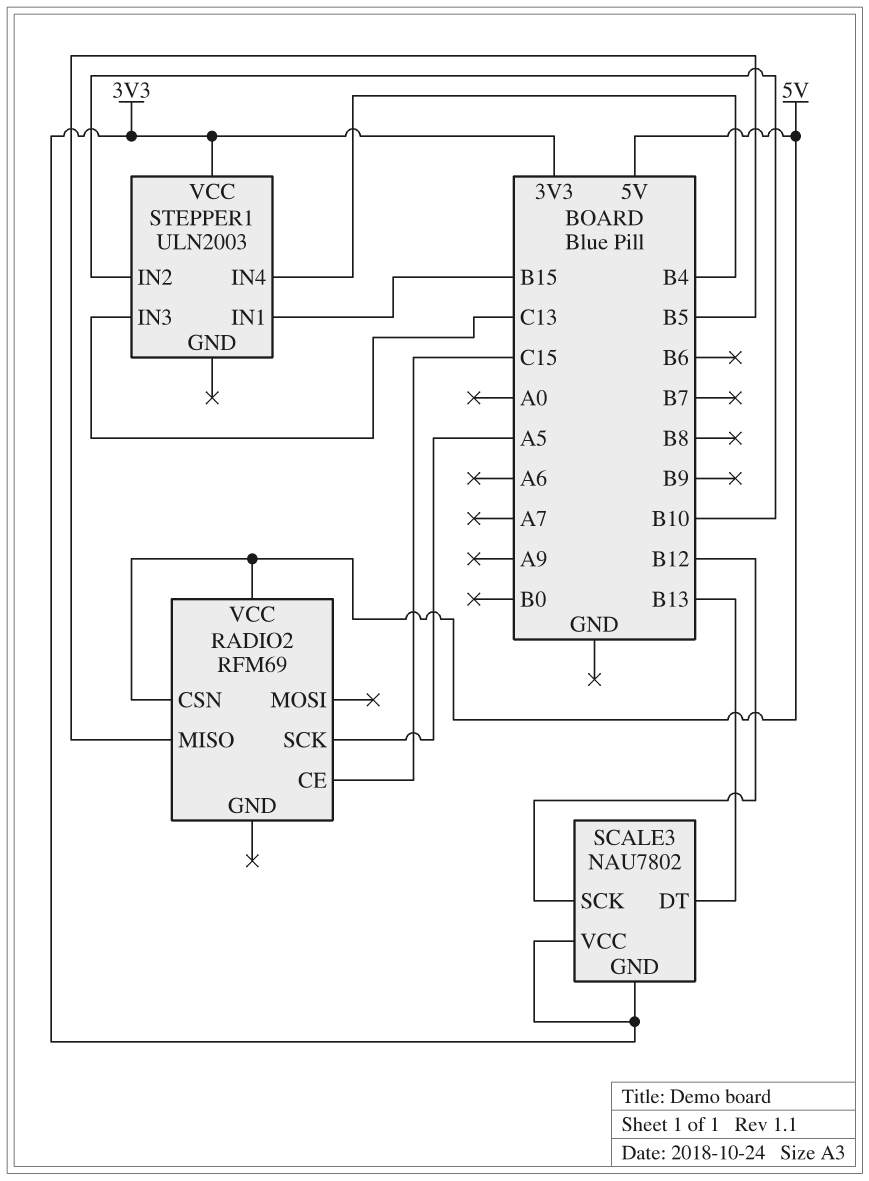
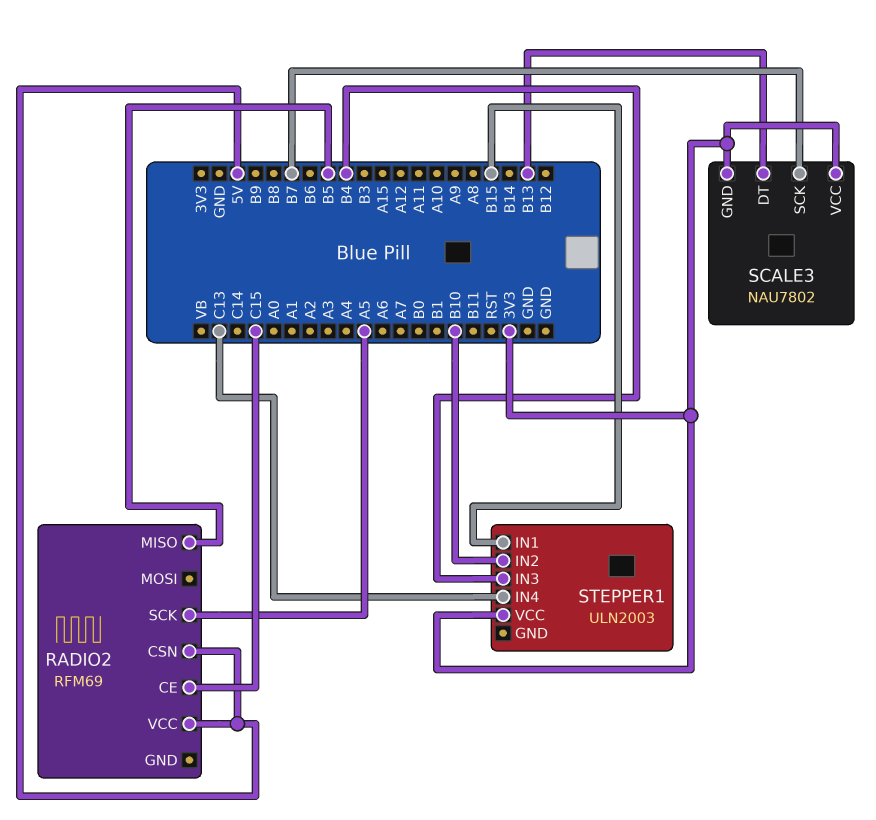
SCALE3 pin SCK: B12 -> B7
STEPPER1 pin IN3: C13 -> B4
STEPPER1 pin IN4: B4 -> C13

